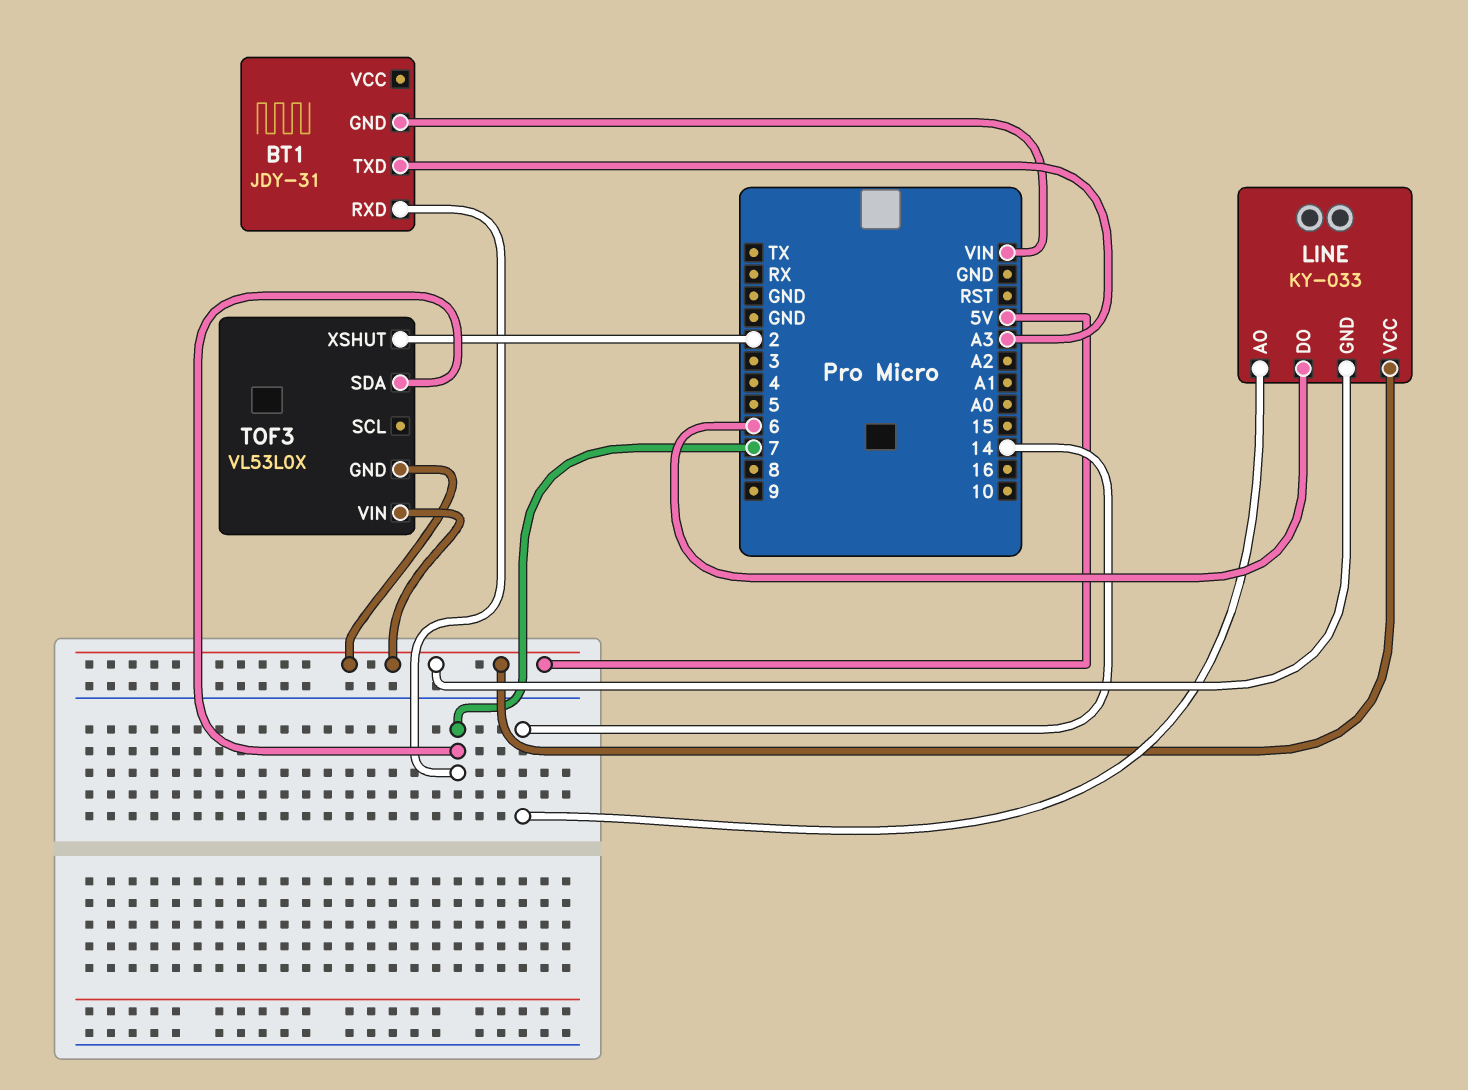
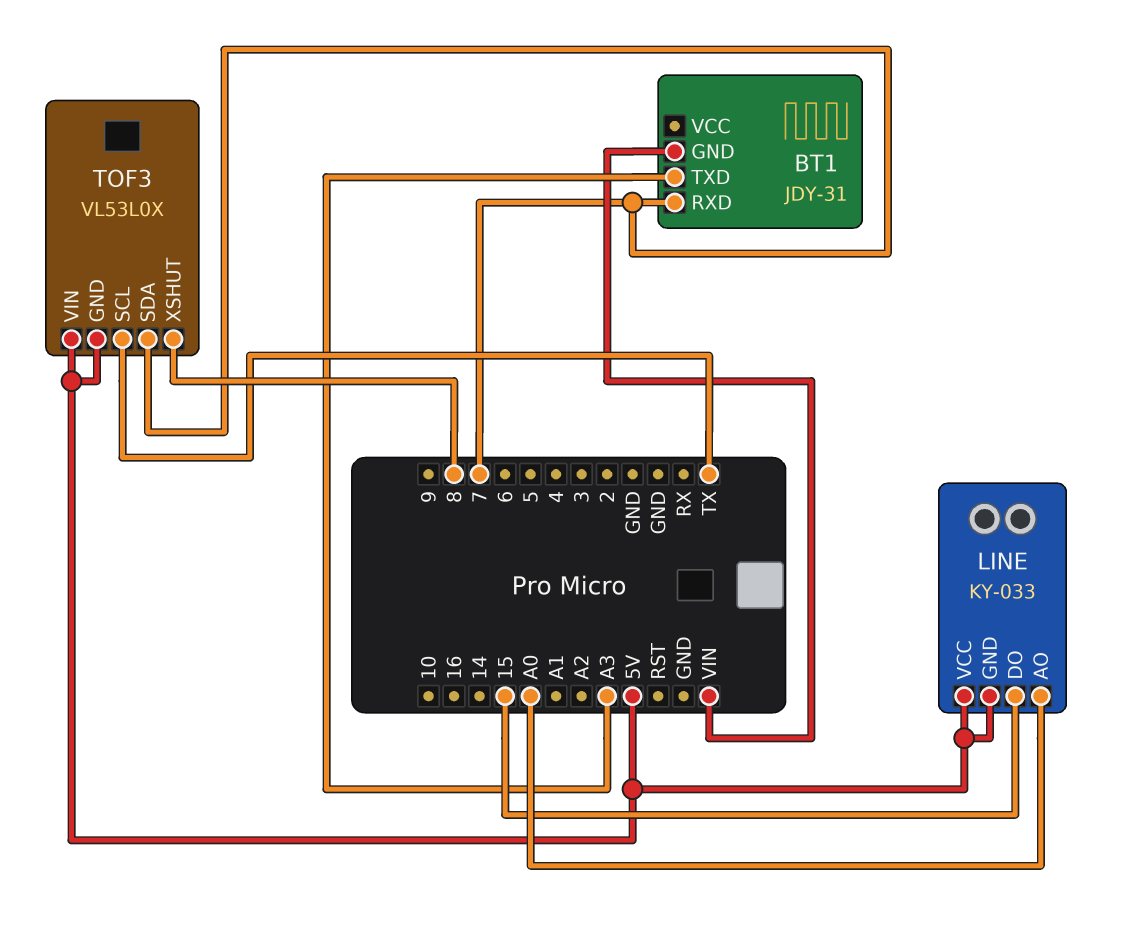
LINE pin AO: 14 -> A0
LINE pin DO: 6 -> 15
TOF3 pin SCL: none -> TX
TOF3 pin XSHUT: 2 -> 8

